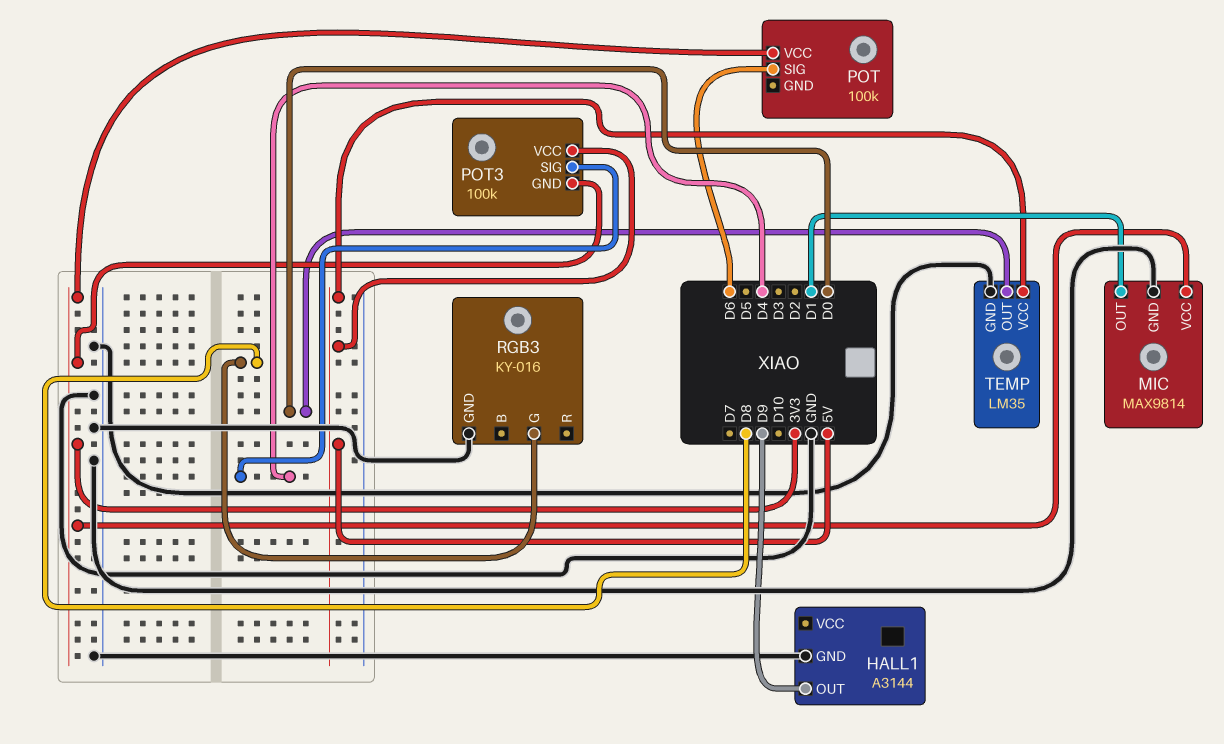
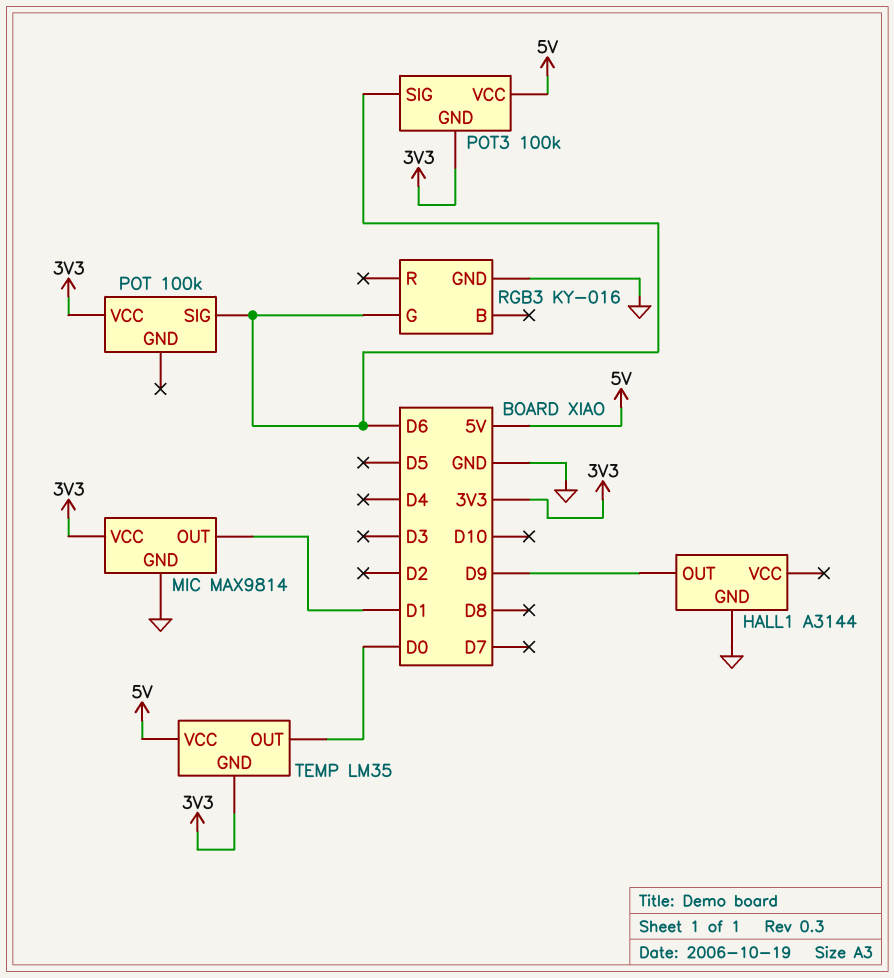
POT3 pin SIG: D4 -> D6
RGB3 pin G: D8 -> D6
TEMP pin GND: GND -> 3V3

